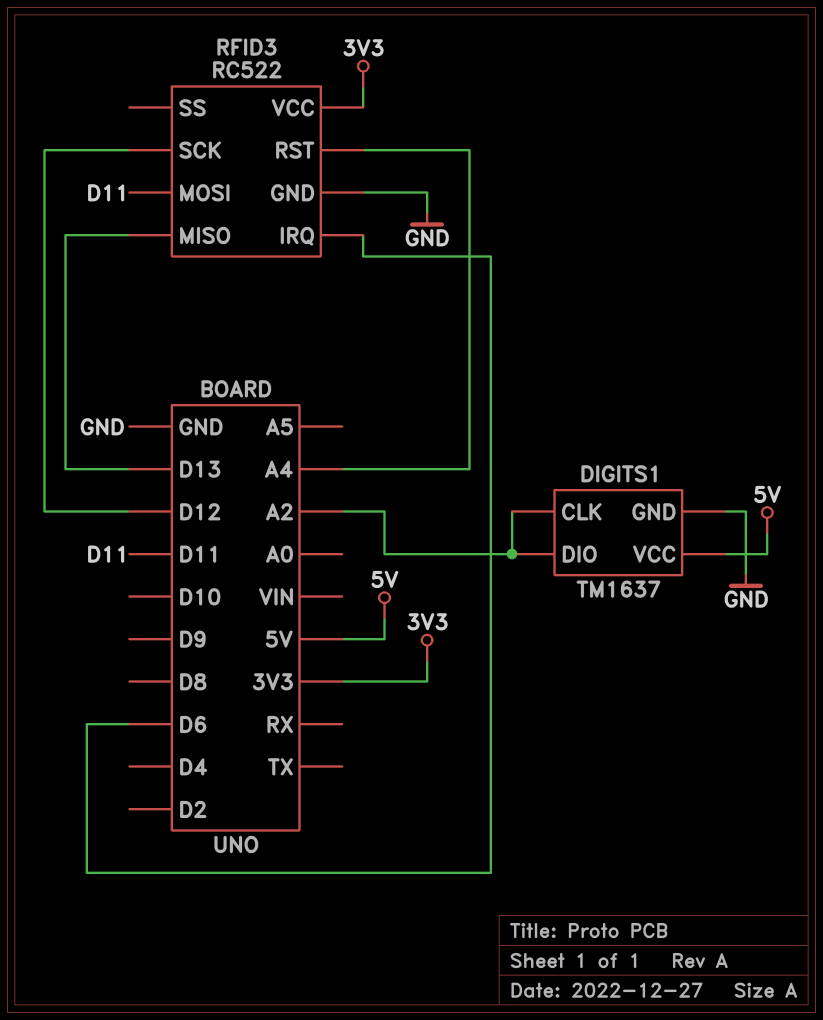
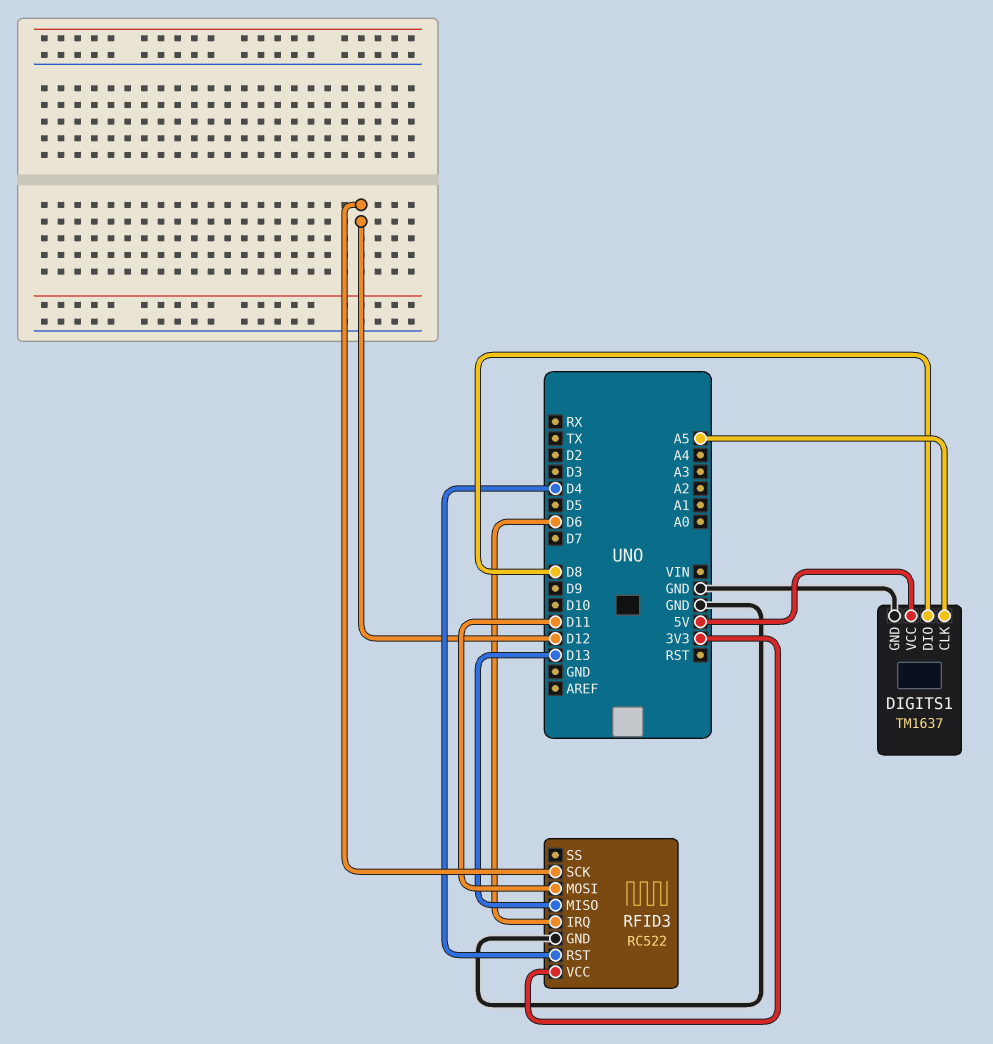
DIGITS1 pin CLK: A2 -> A5
DIGITS1 pin DIO: A2 -> D8
RFID3 pin RST: A4 -> D4

